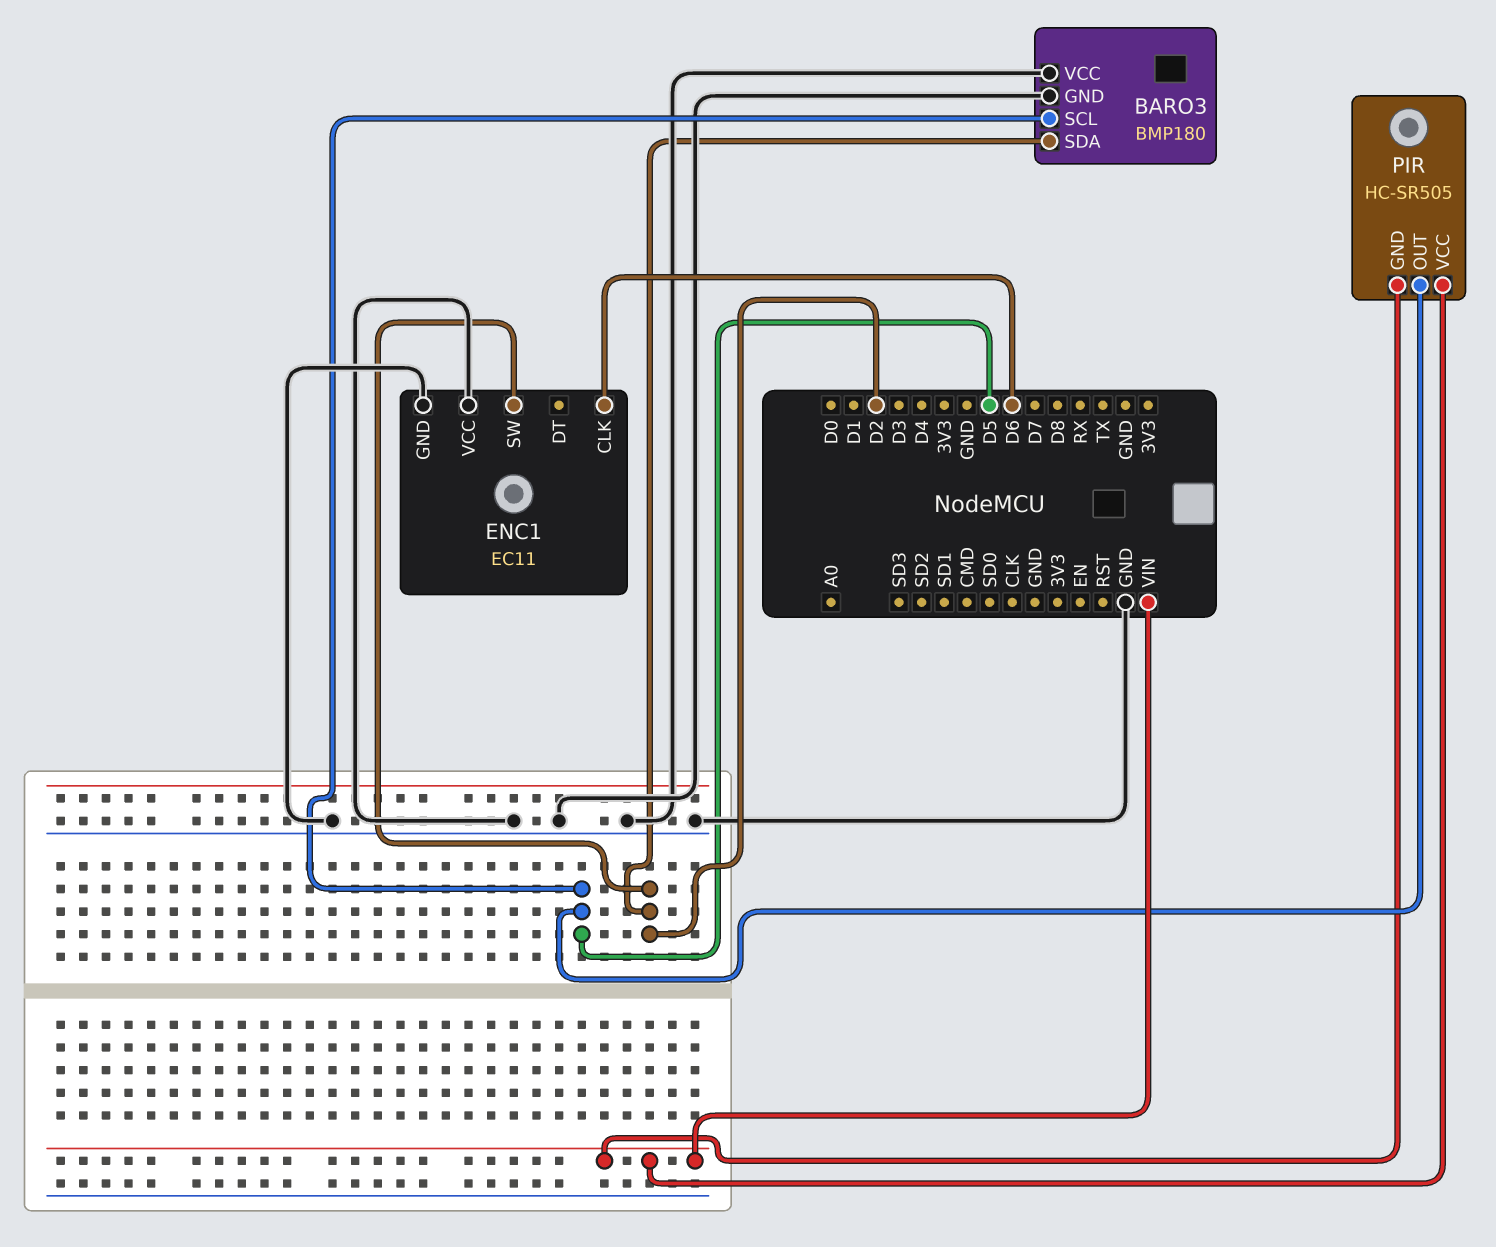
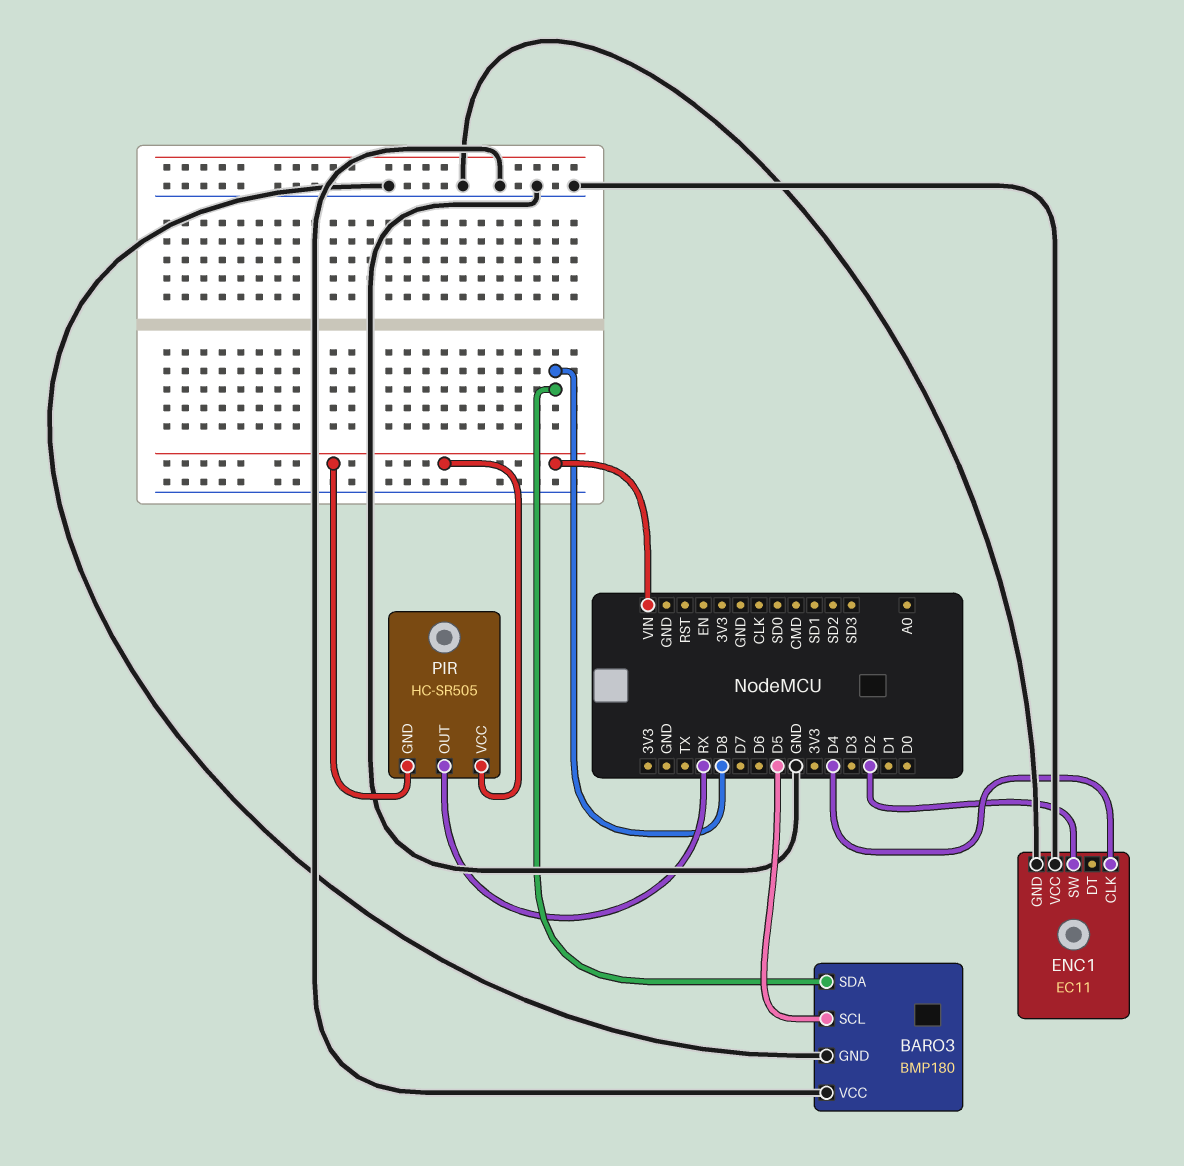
BARO3 pin SDA: D2 -> D8
ENC1 pin CLK: D6 -> D4
PIR pin OUT: D5 -> RX

